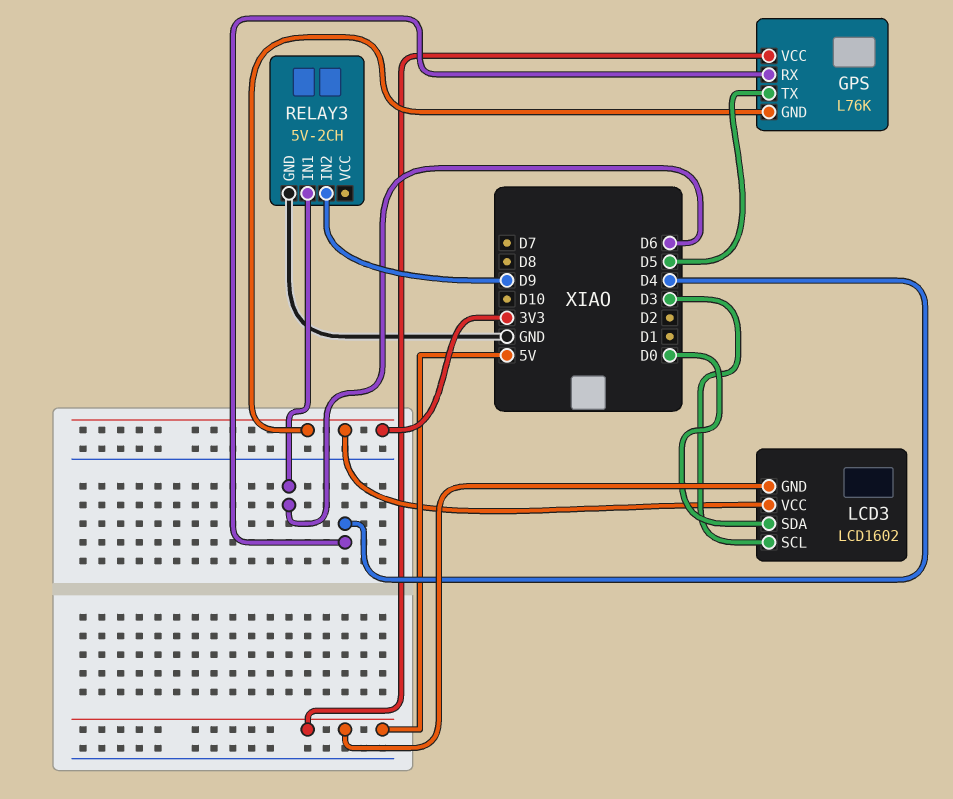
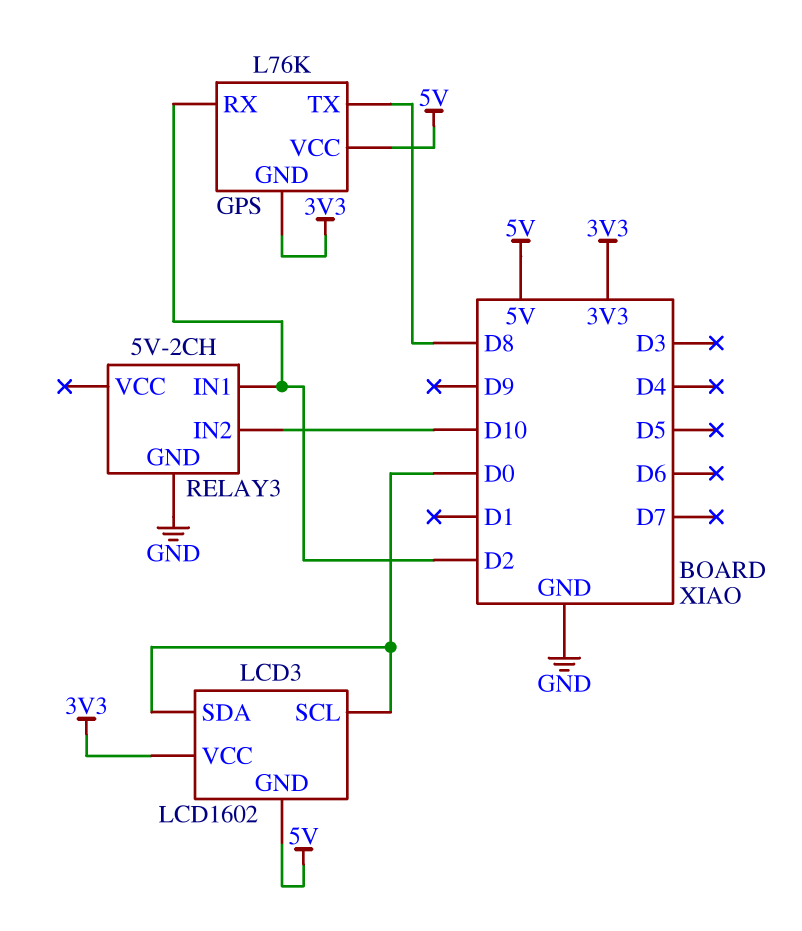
GPS pin RX: D4 -> D2
GPS pin TX: D5 -> D8
LCD3 pin SCL: D3 -> D0
RELAY3 pin IN1: D6 -> D2
RELAY3 pin IN2: D9 -> D10

